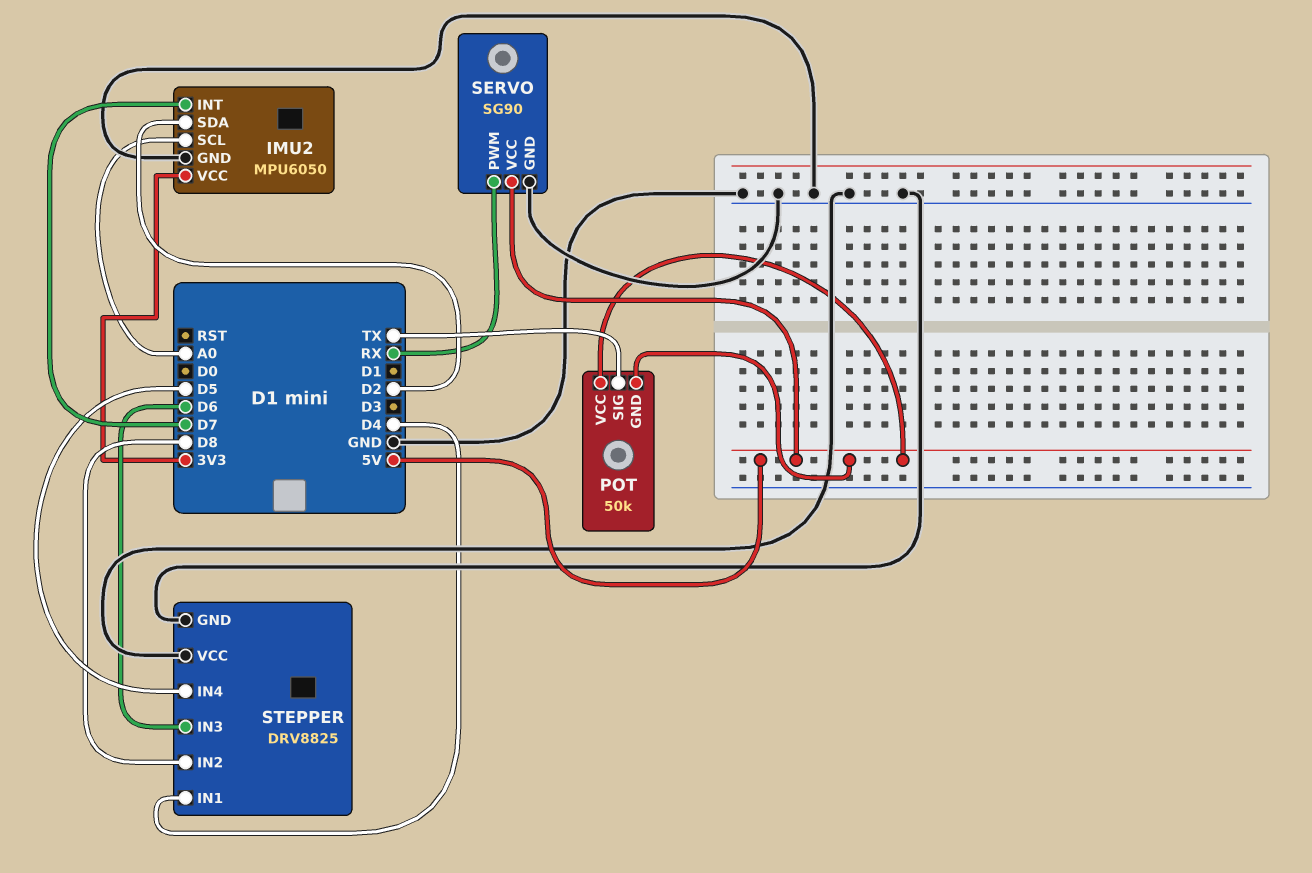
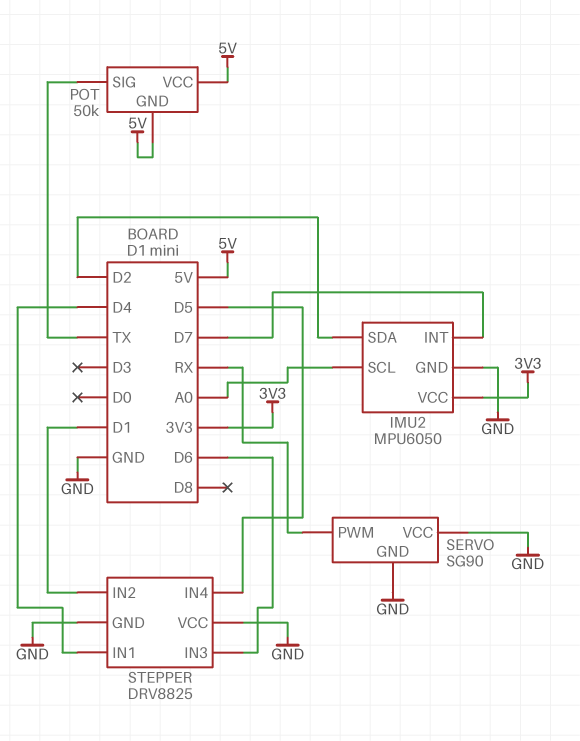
SERVO pin VCC: 5V -> GND
STEPPER pin IN2: D8 -> D1

